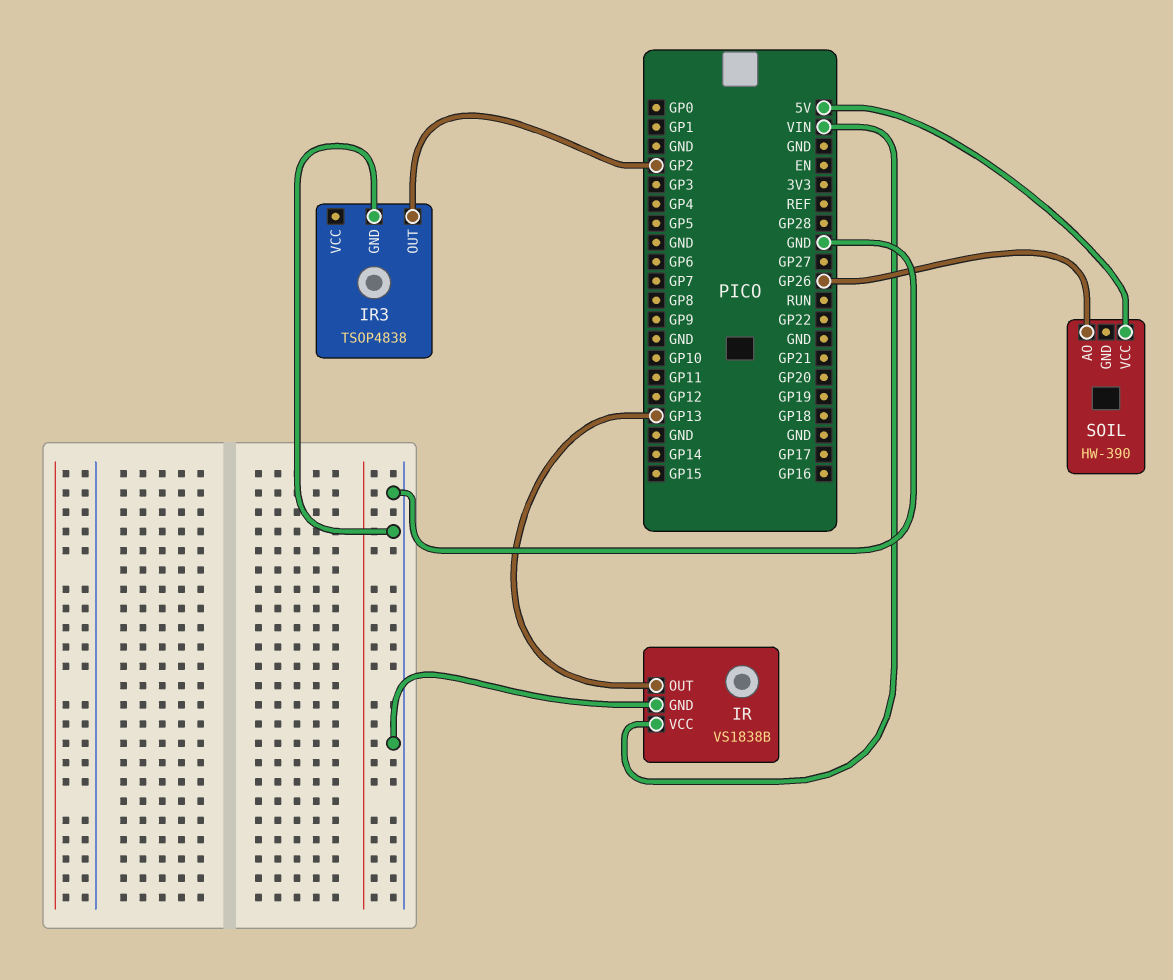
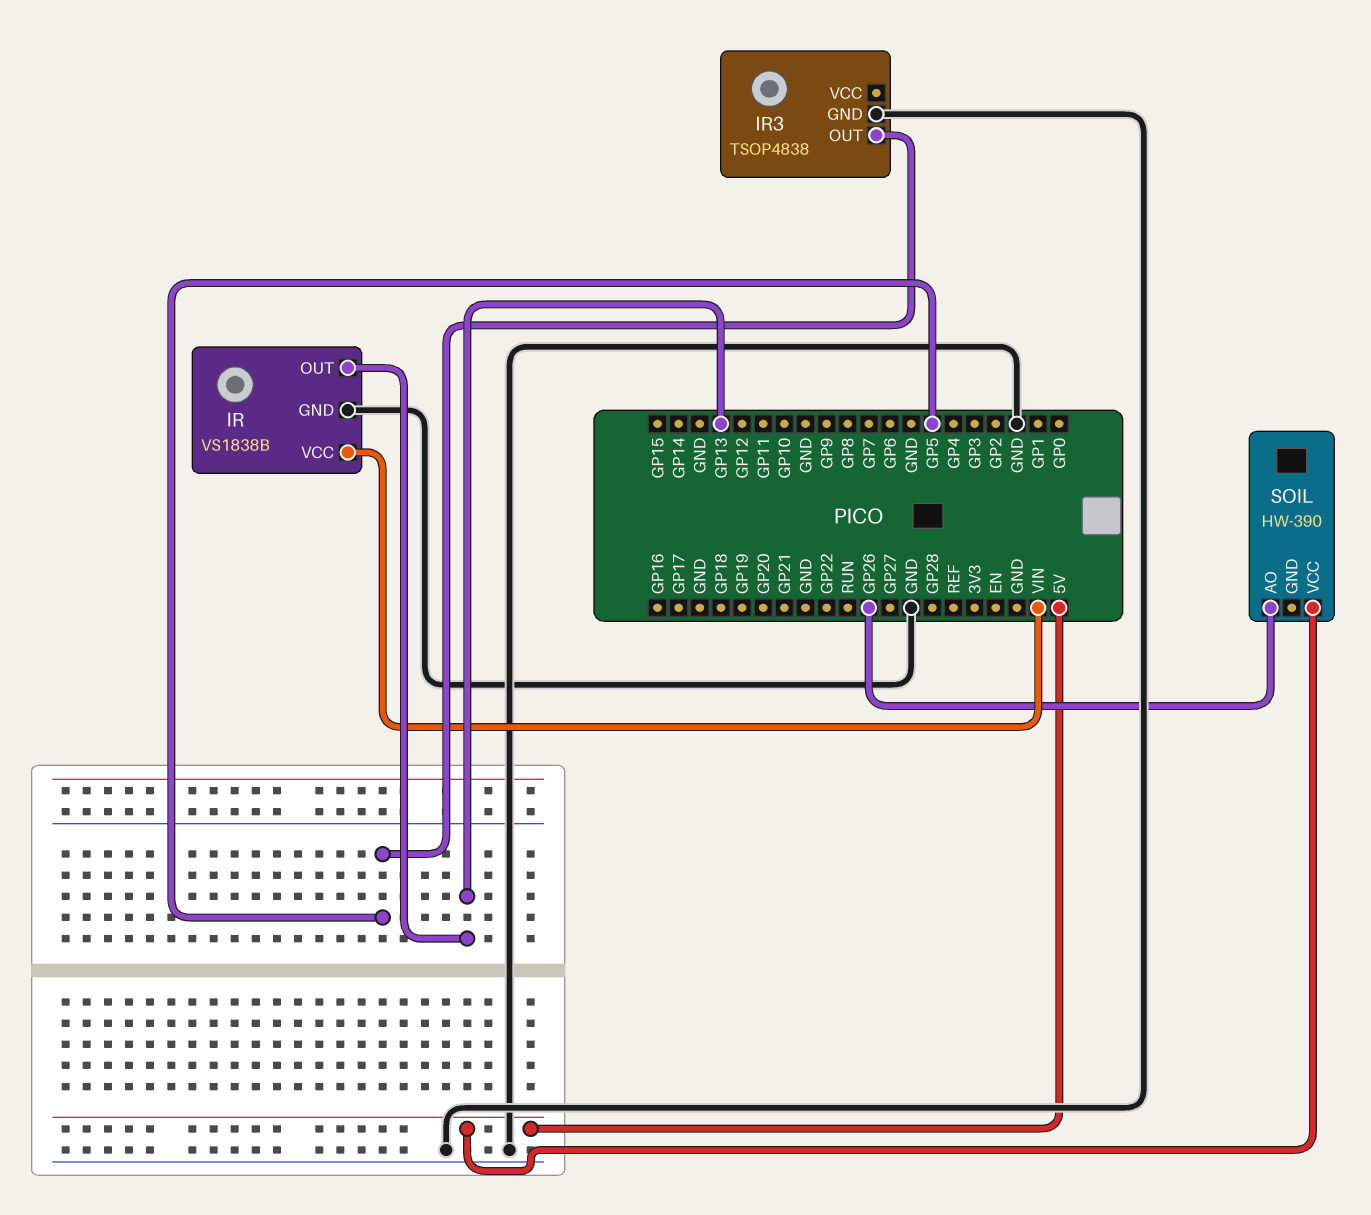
IR3 pin OUT: GP2 -> GP5

